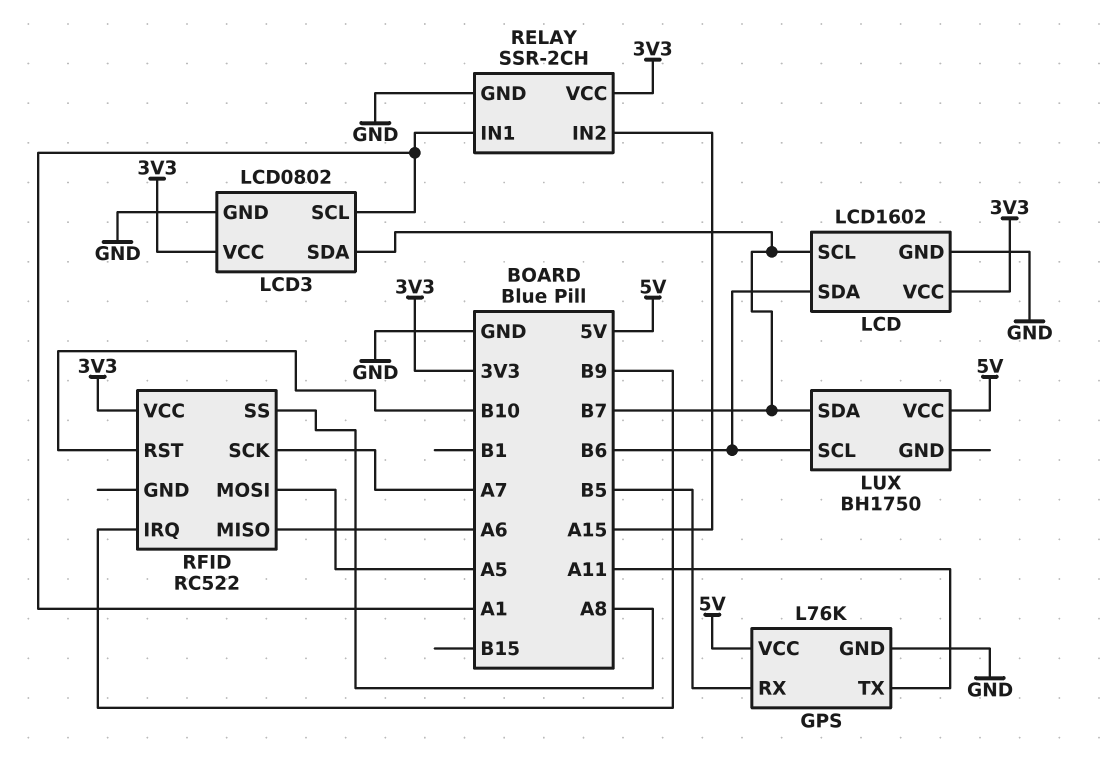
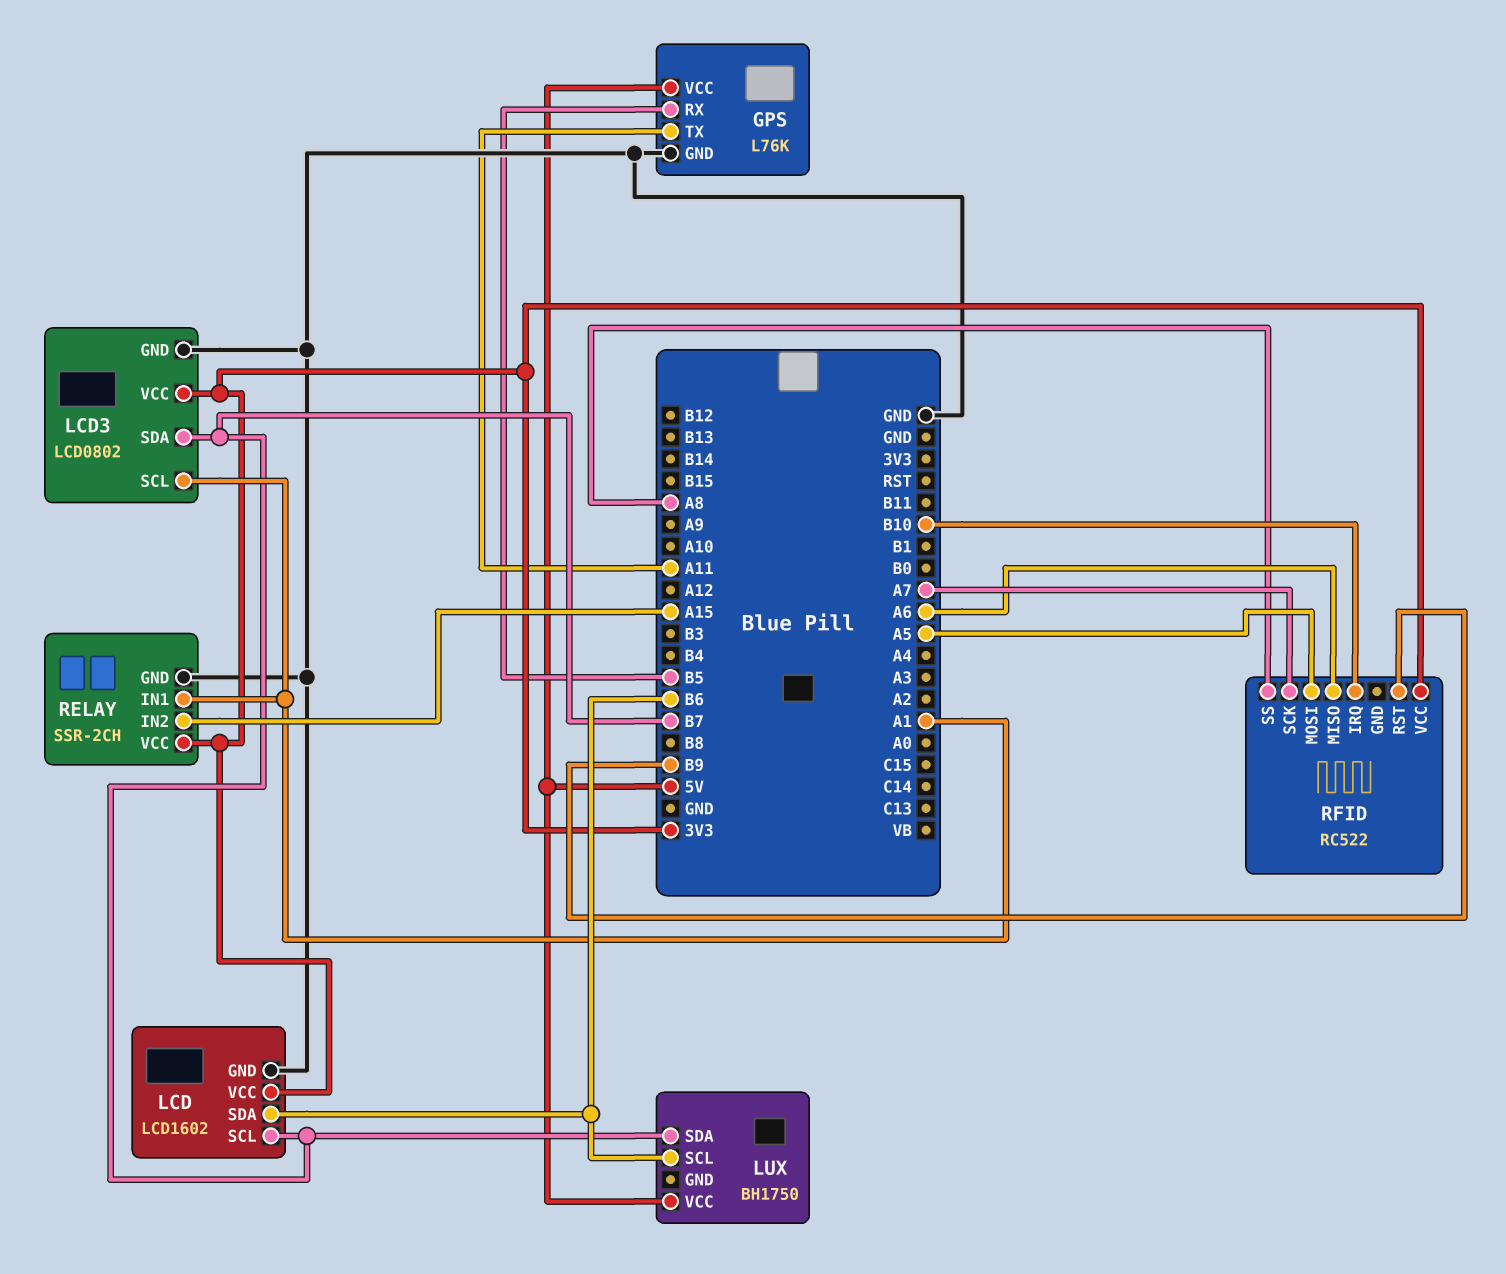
RFID pin IRQ: B9 -> B10
RFID pin RST: B10 -> B9

